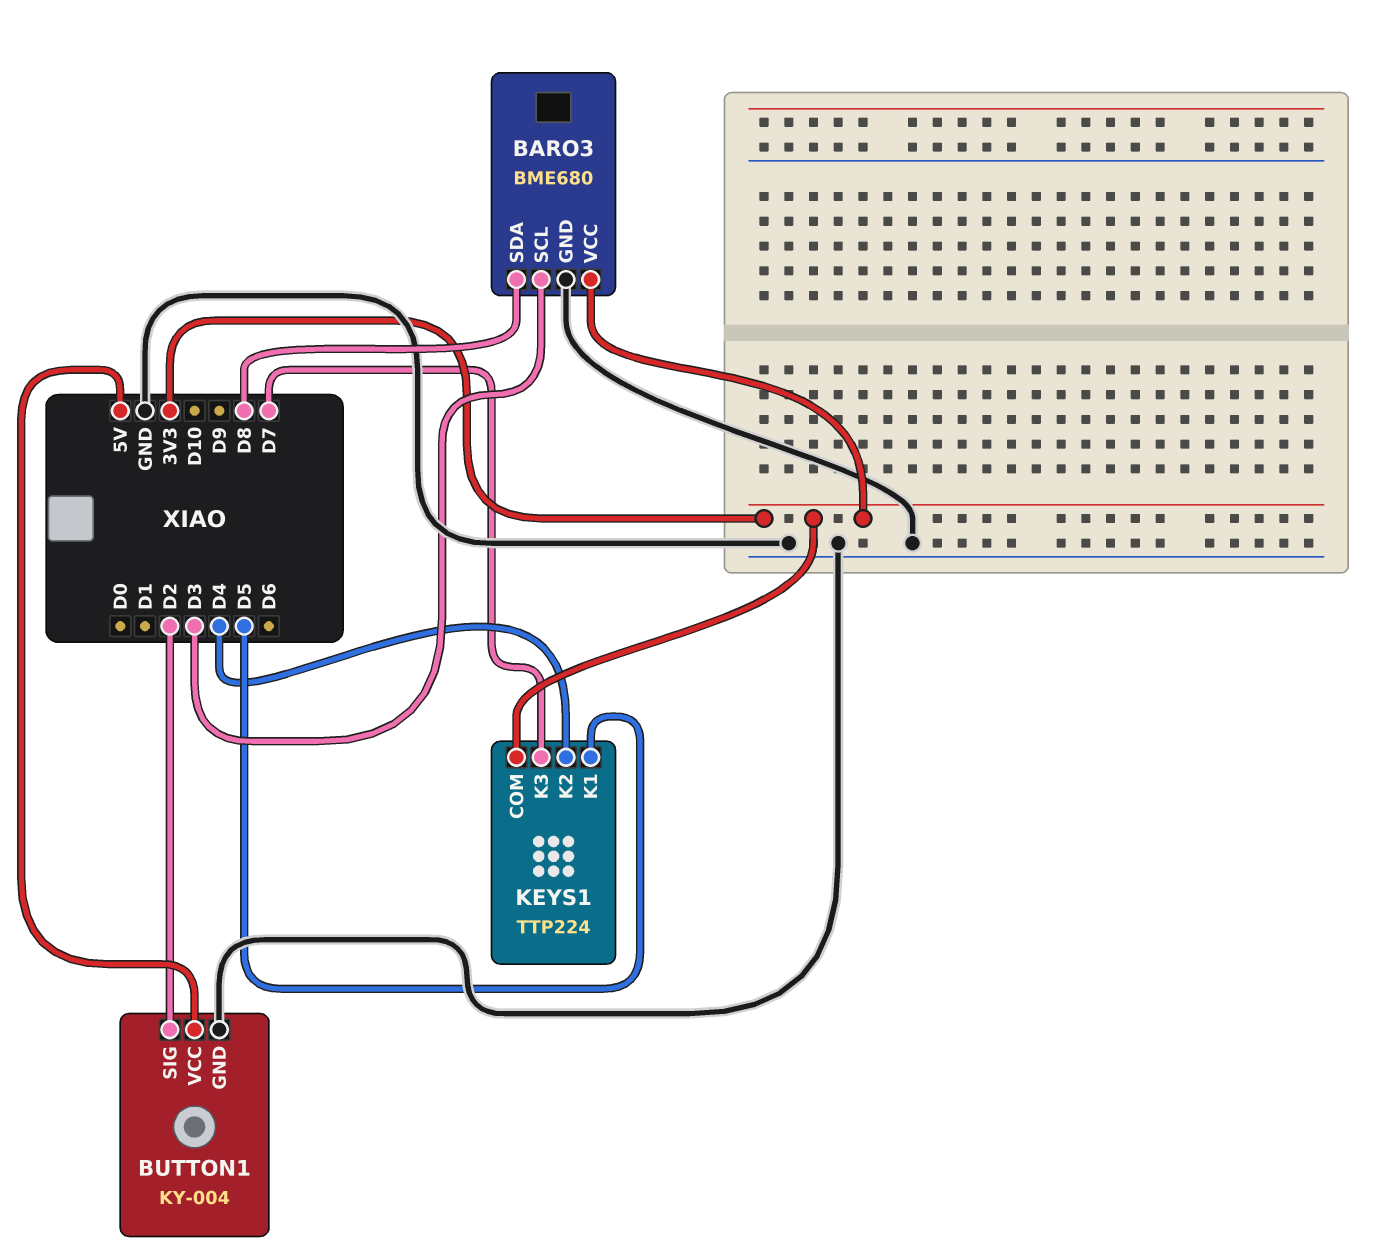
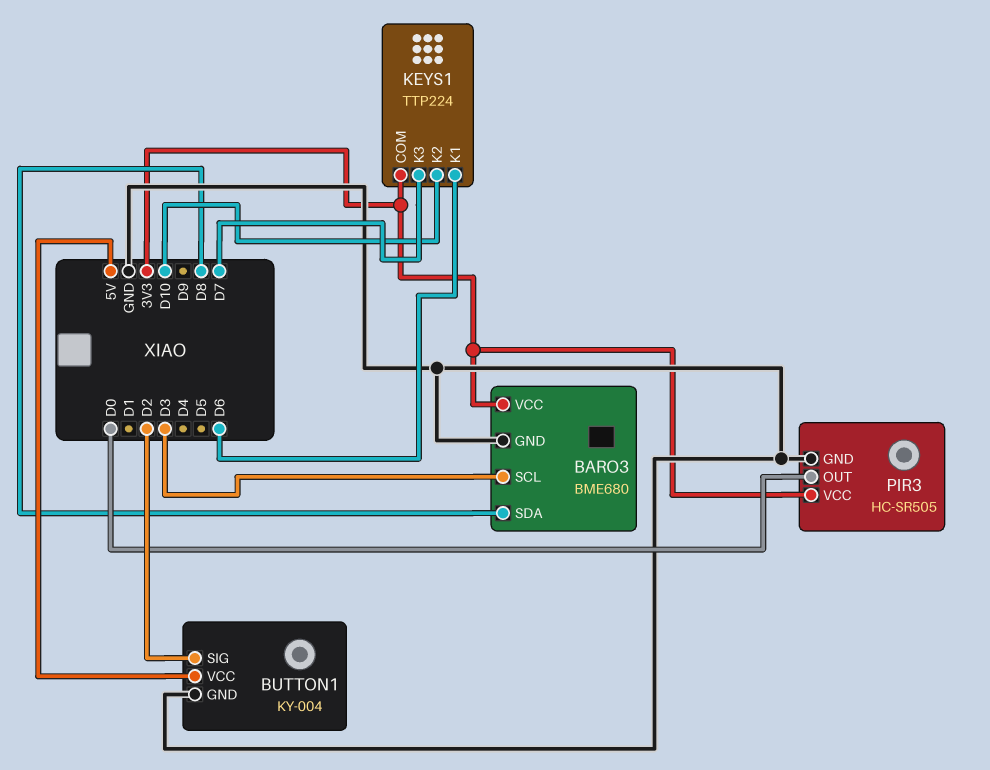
KEYS1 pin K1: D5 -> D6
KEYS1 pin K2: D4 -> D10
PIR3: none -> HC-SR505
PIR3 pin GND: none -> GND
PIR3 pin OUT: none -> D0
PIR3 pin VCC: none -> 3V3

